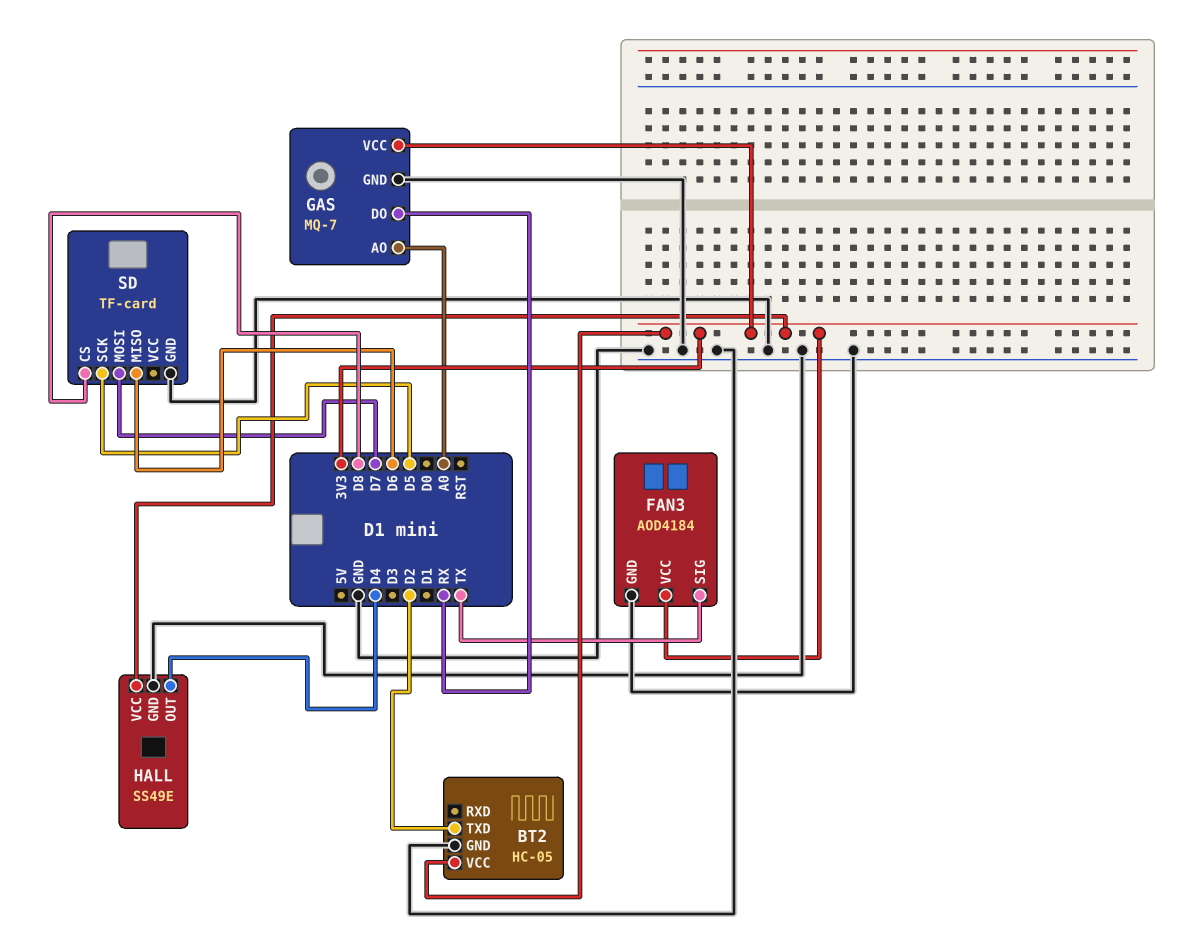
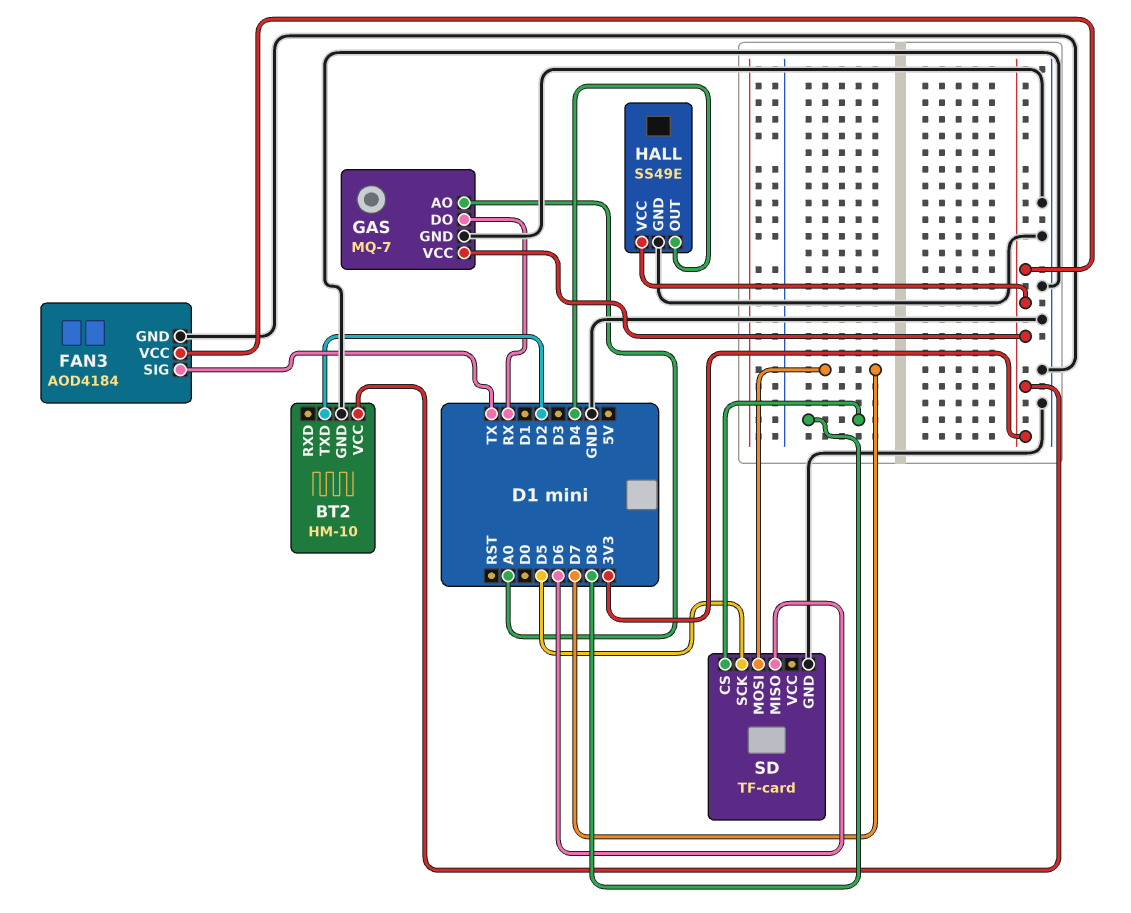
BT2: HC-05 -> HM-10

